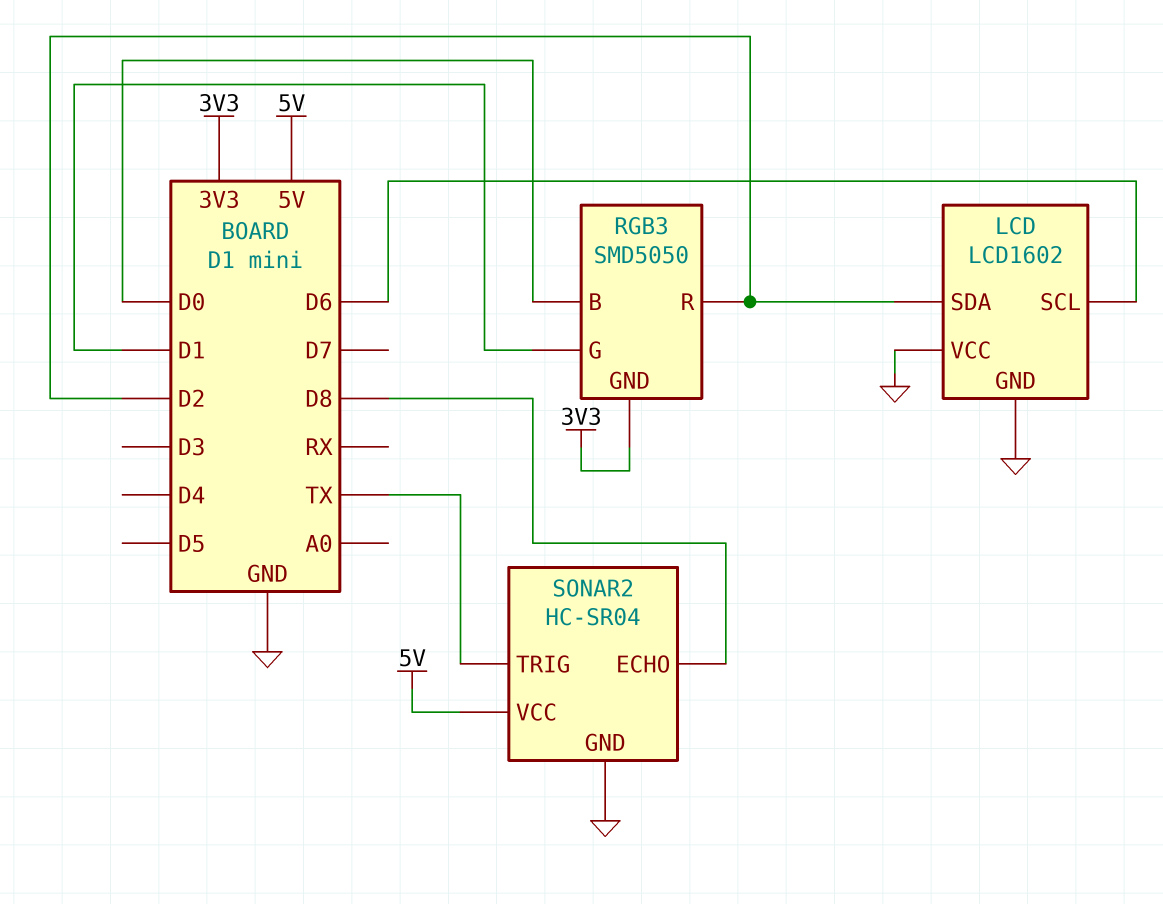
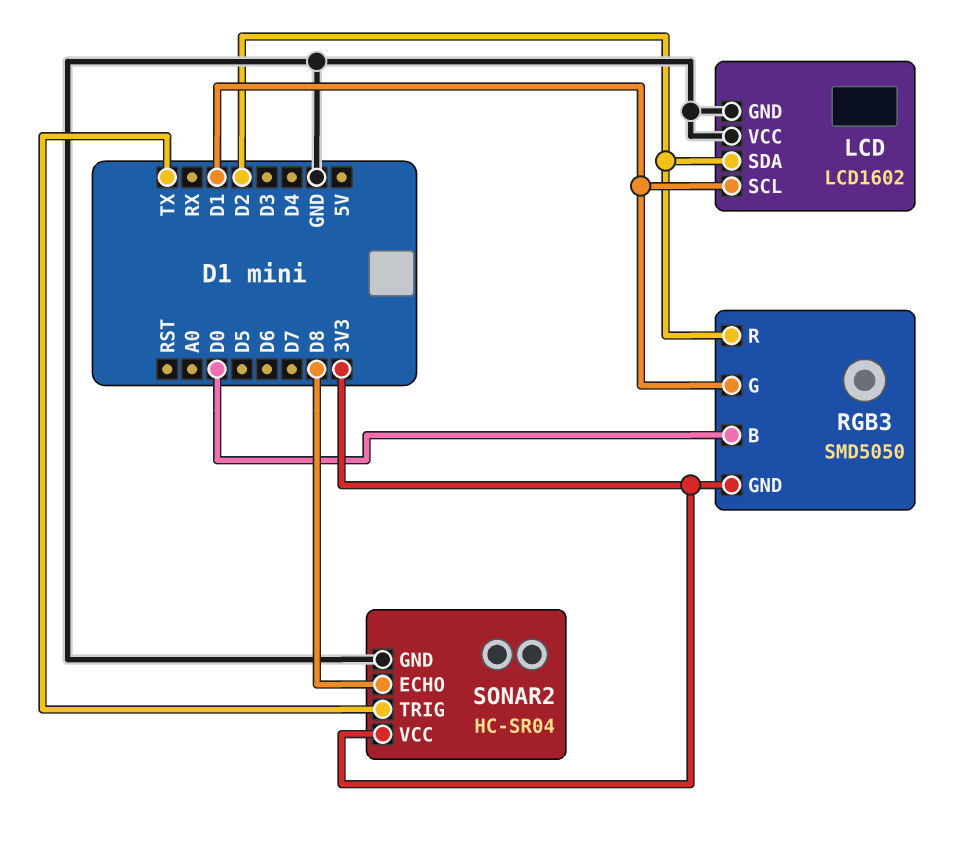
LCD pin SCL: D6 -> D1
SONAR2 pin VCC: 5V -> 3V3

